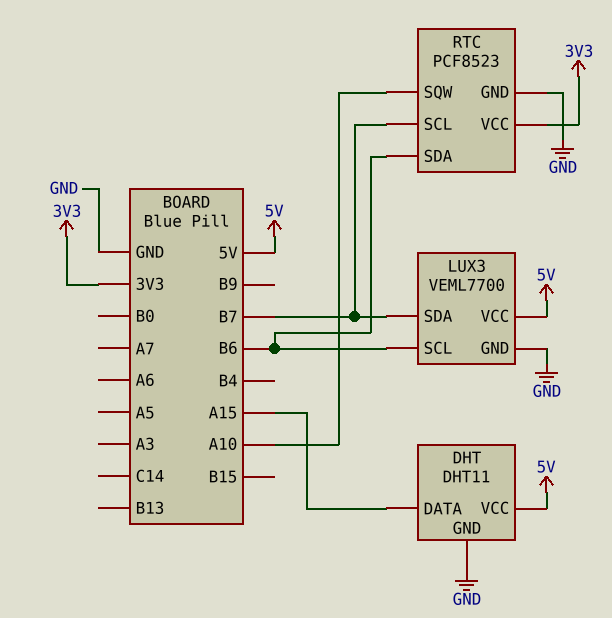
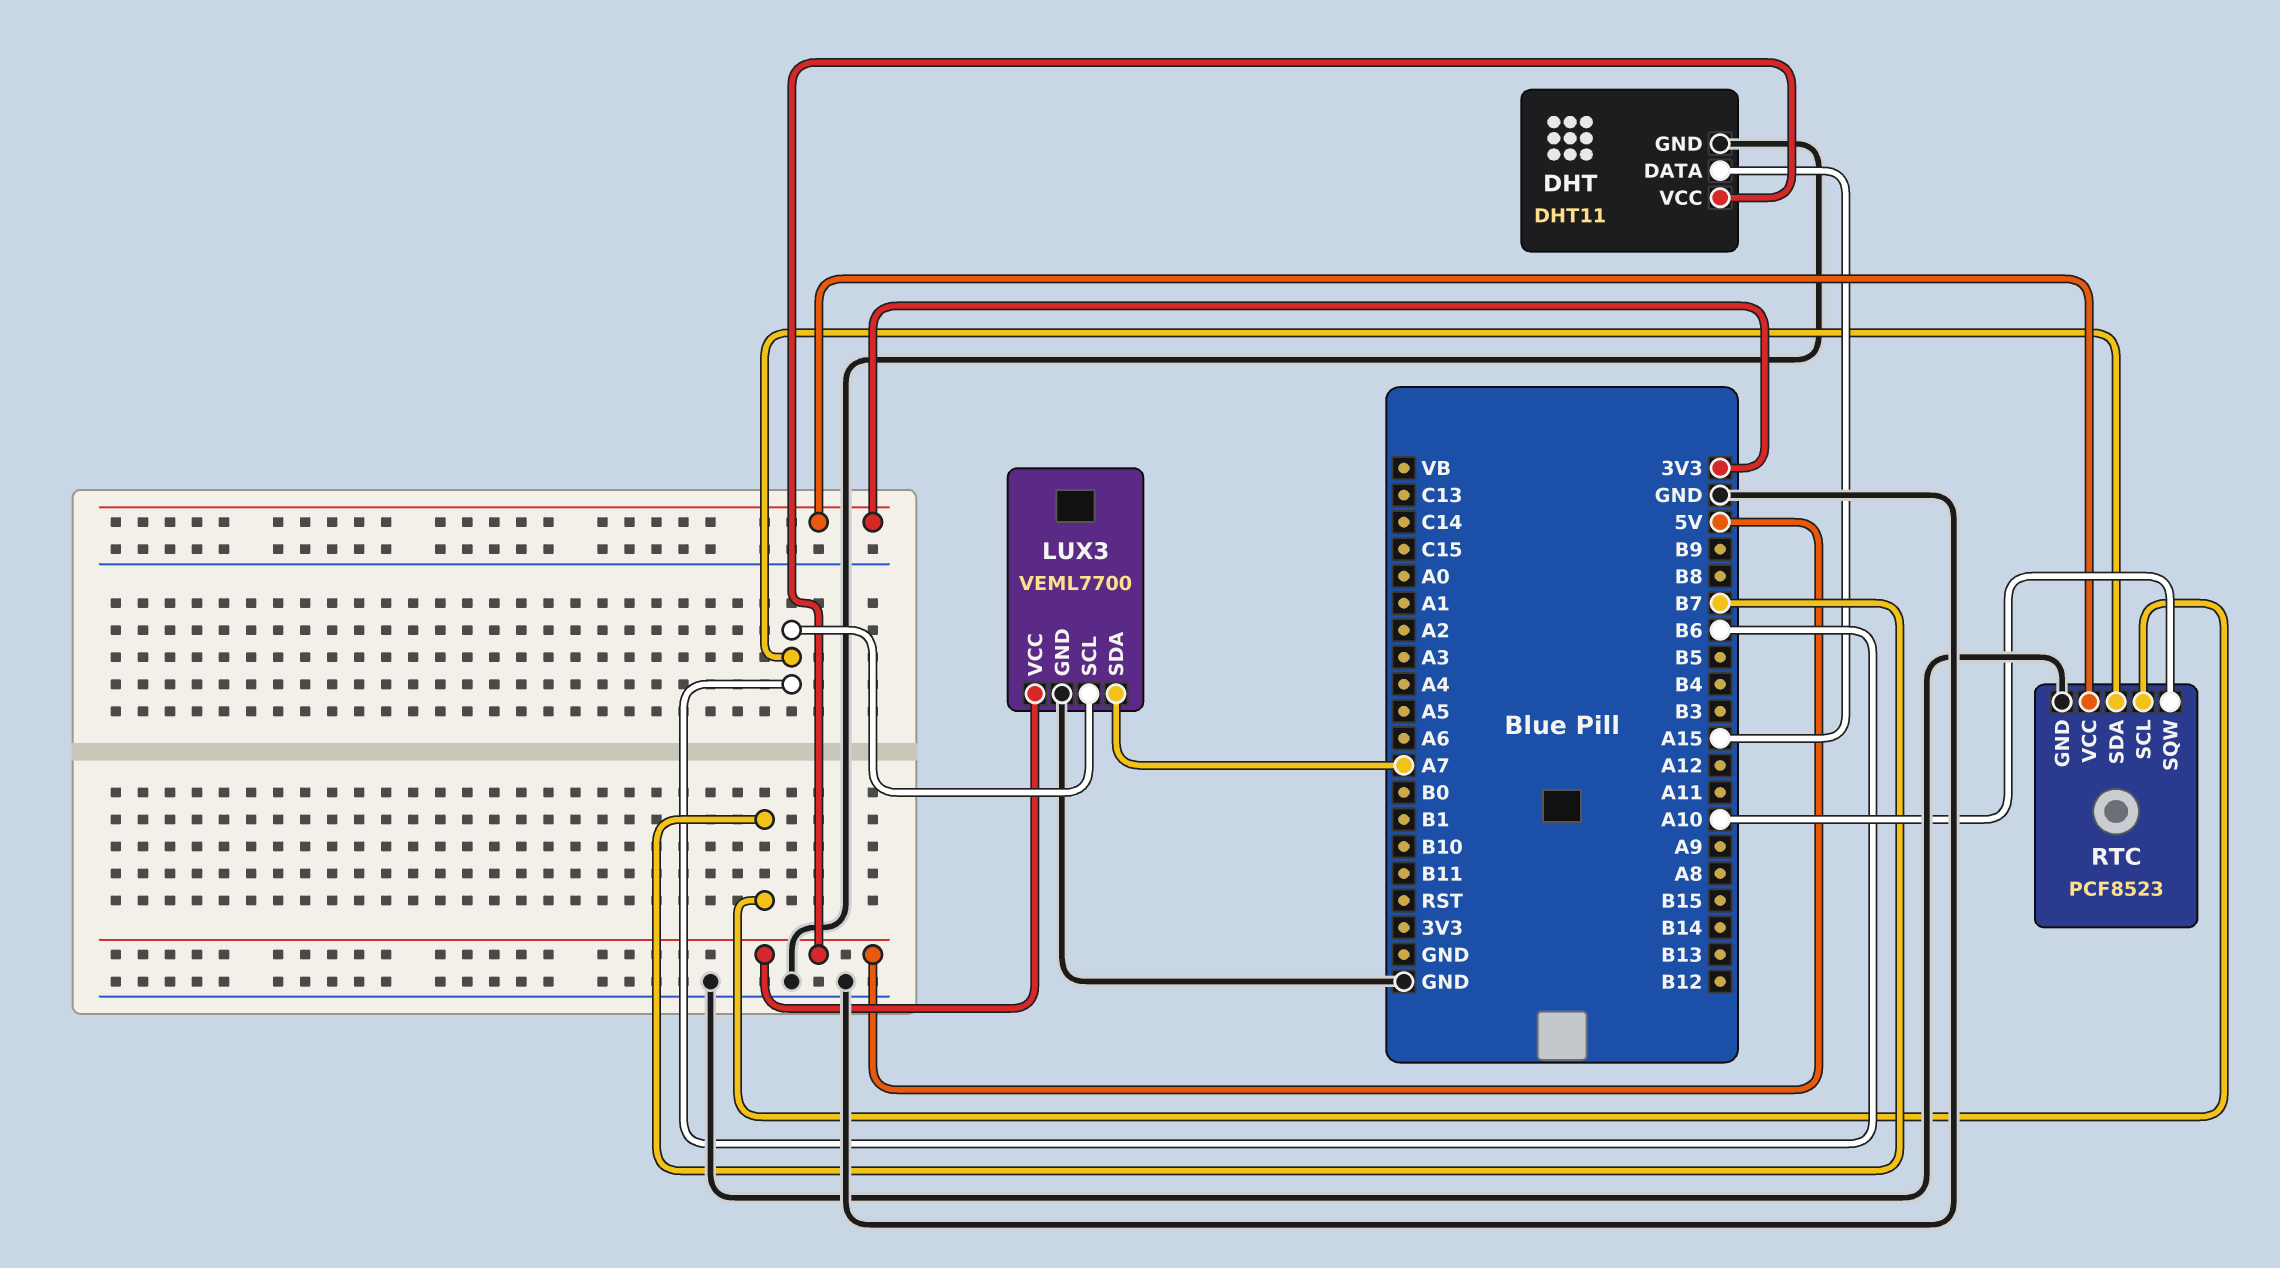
LUX3 pin SDA: B7 -> A7

